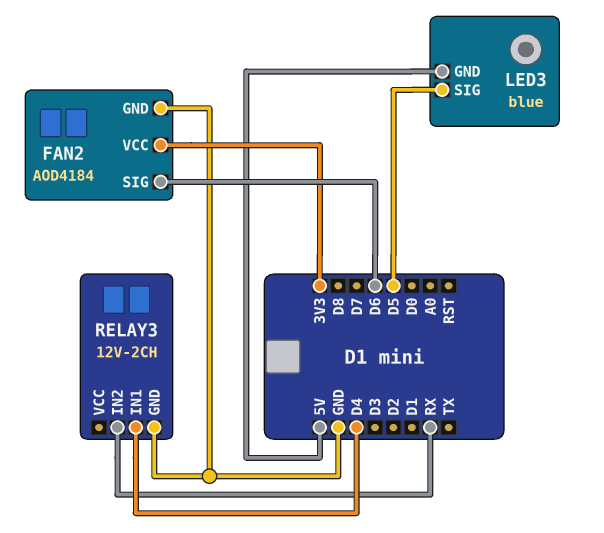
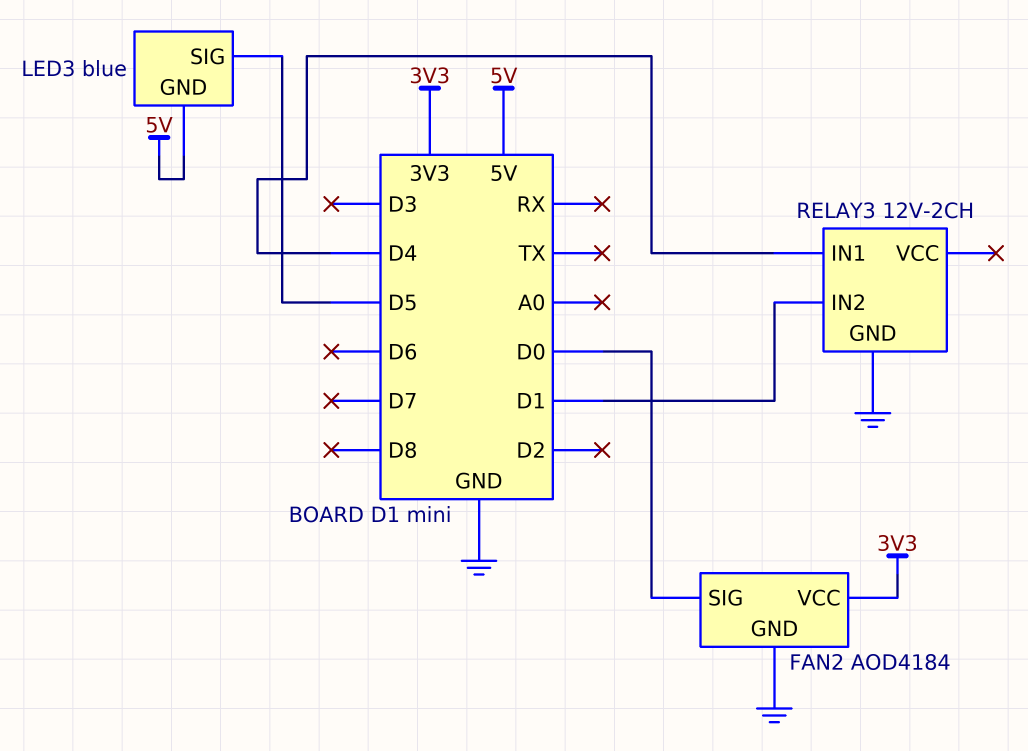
FAN2 pin SIG: D6 -> D0
RELAY3 pin IN2: RX -> D1

